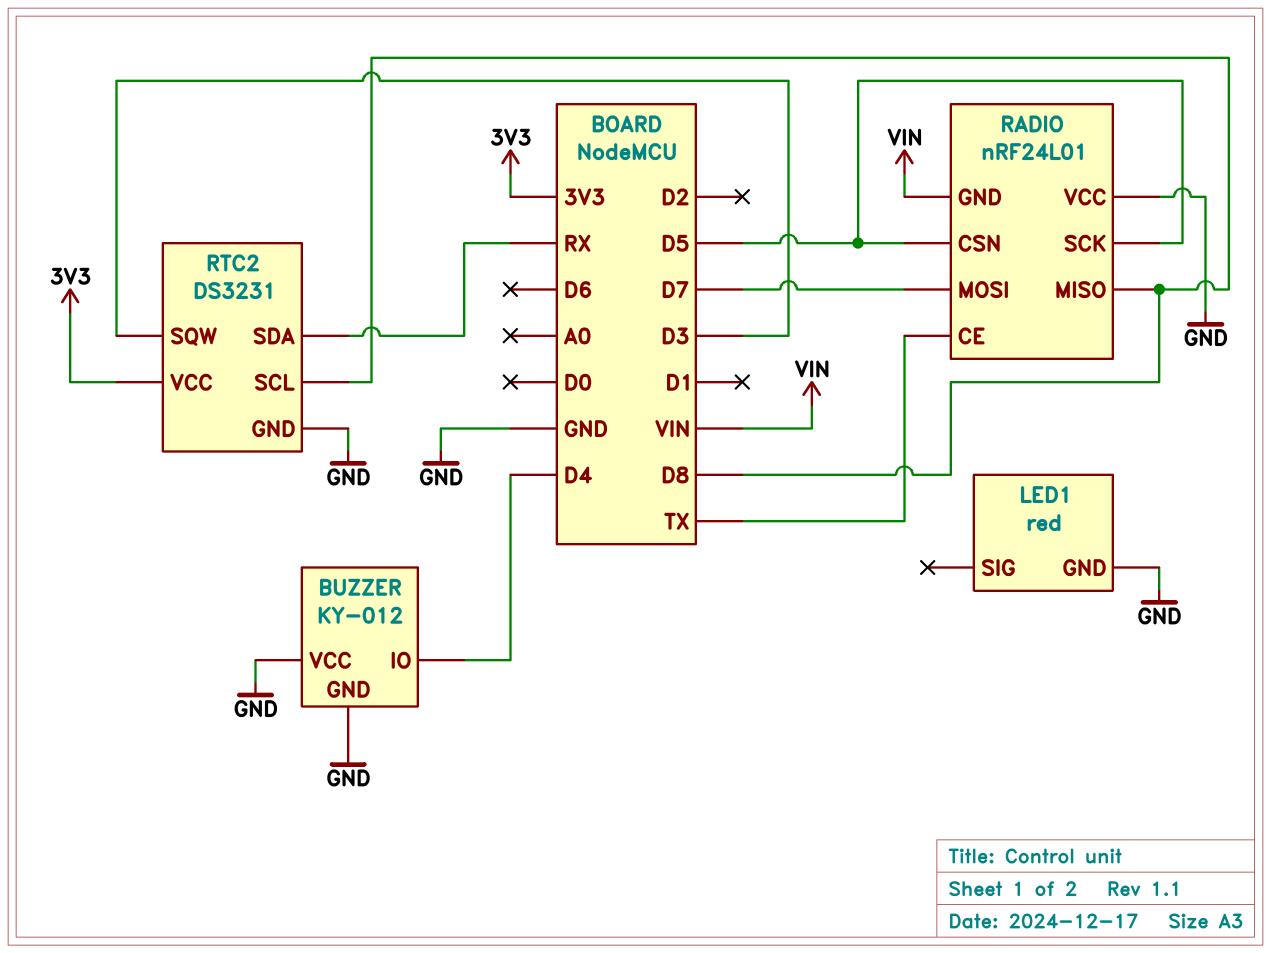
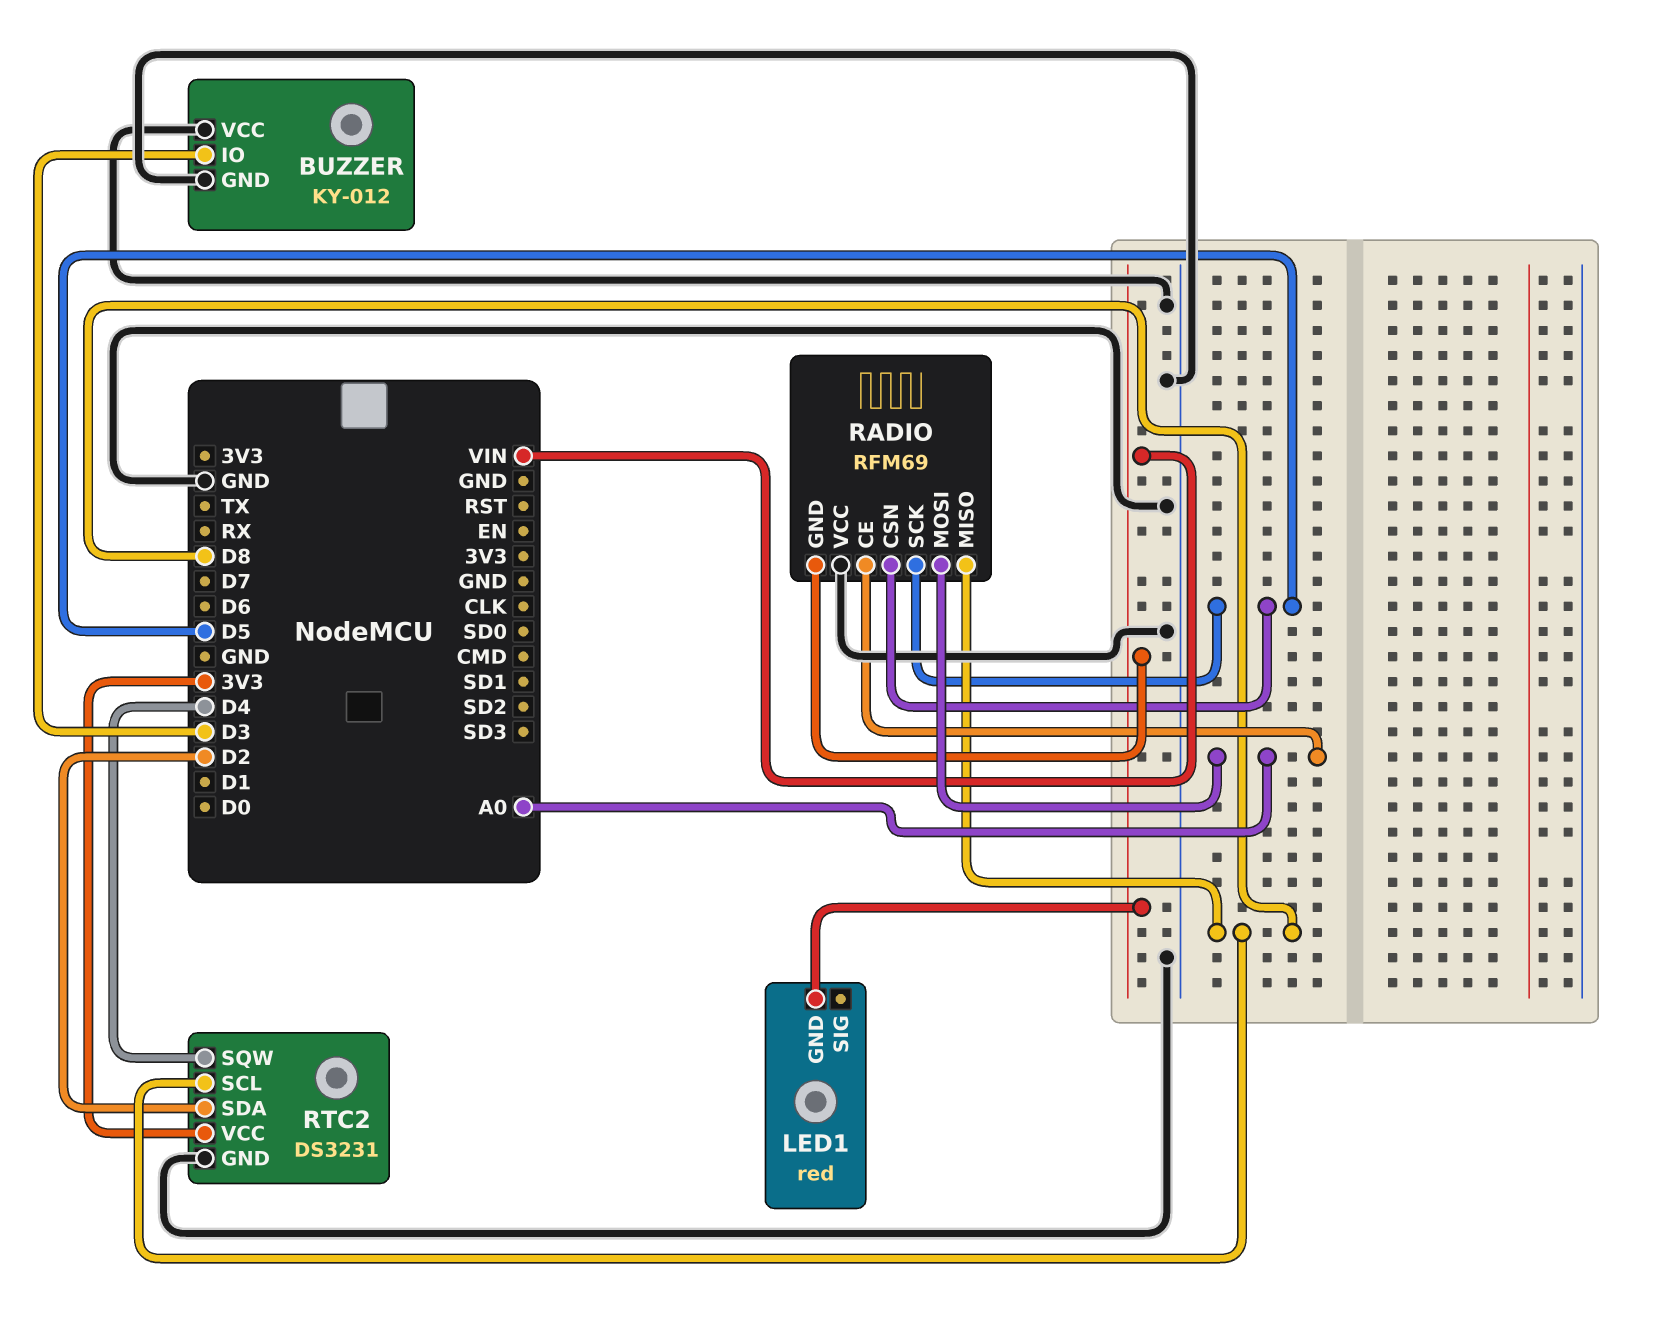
BUZZER pin IO: D4 -> D3
LED1 pin GND: GND -> VIN
RADIO: nRF24L01 -> RFM69
RADIO pin CE: TX -> A0
RADIO pin MOSI: D7 -> A0
RTC2 pin SDA: RX -> D2
RTC2 pin SQW: D3 -> D4

